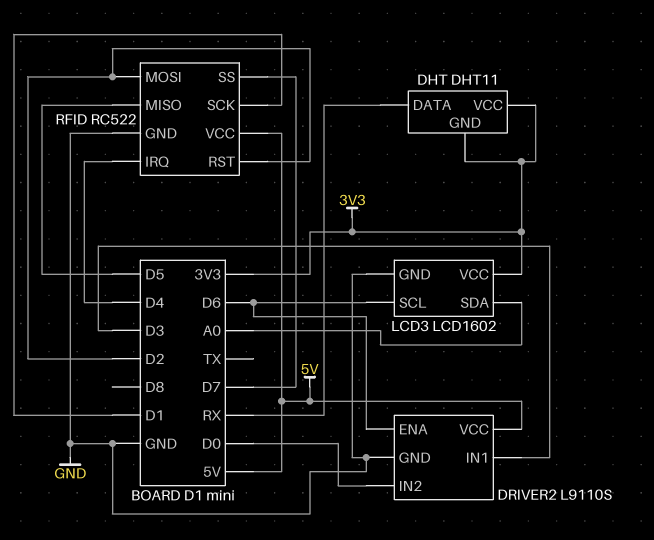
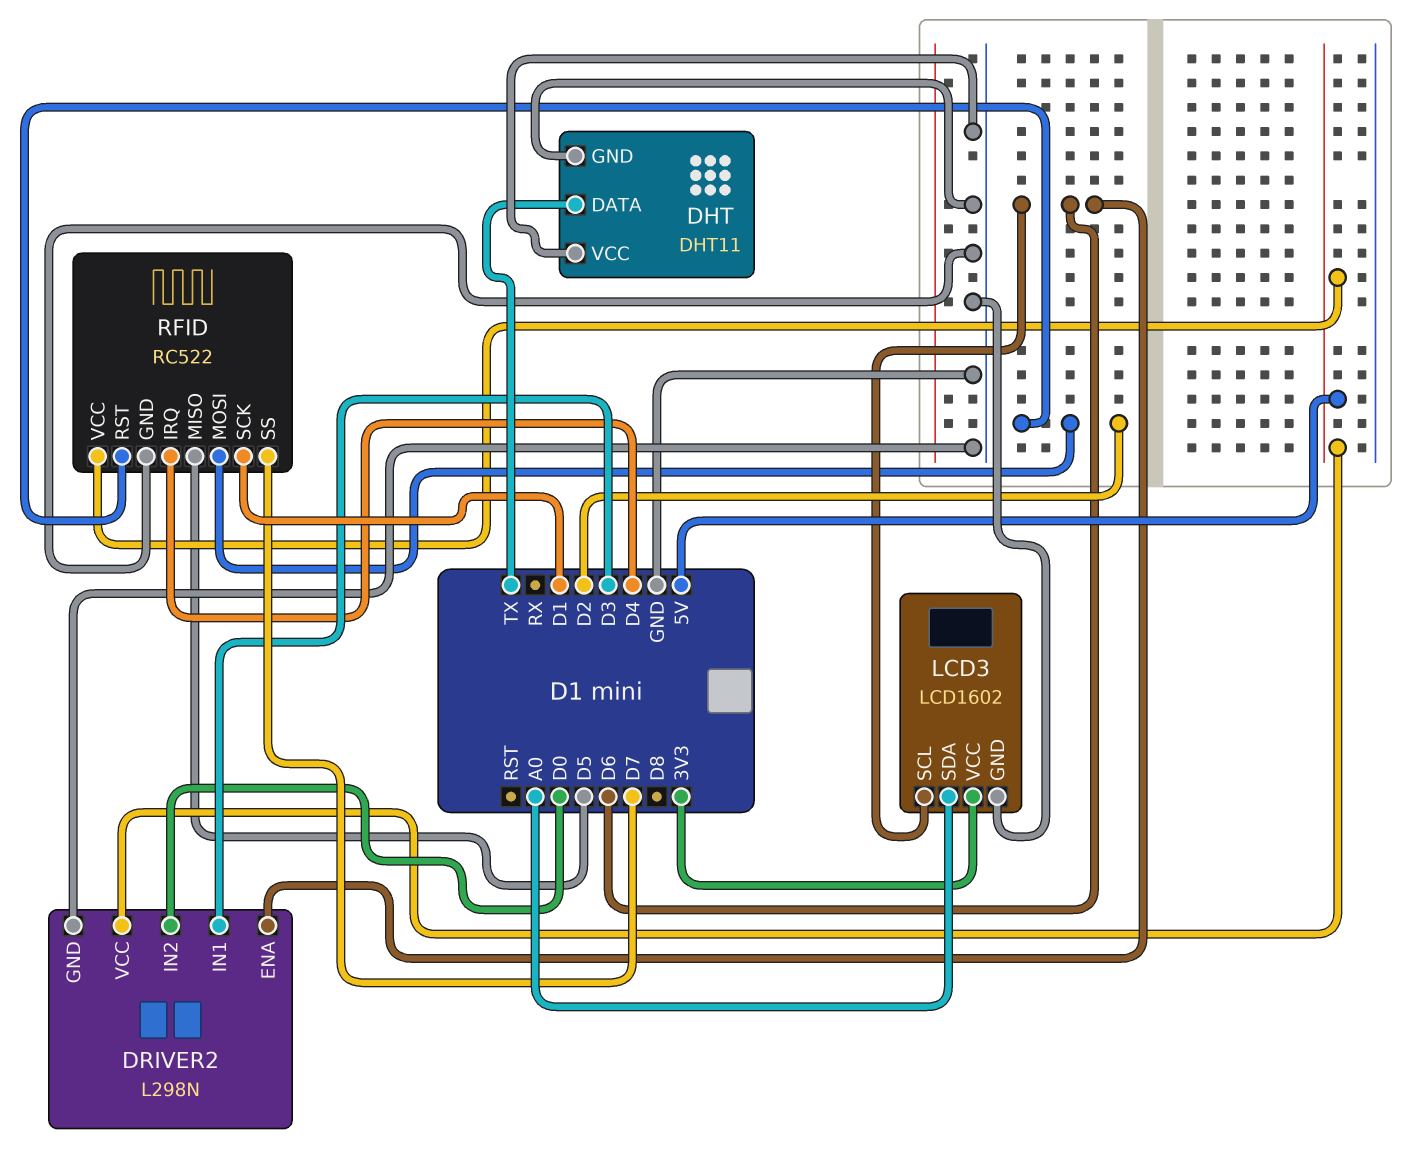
DHT pin DATA: RX -> TX
DHT pin GND: 3V3 -> GND
DHT pin VCC: 3V3 -> GND
DRIVER2: L9110S -> L298N

